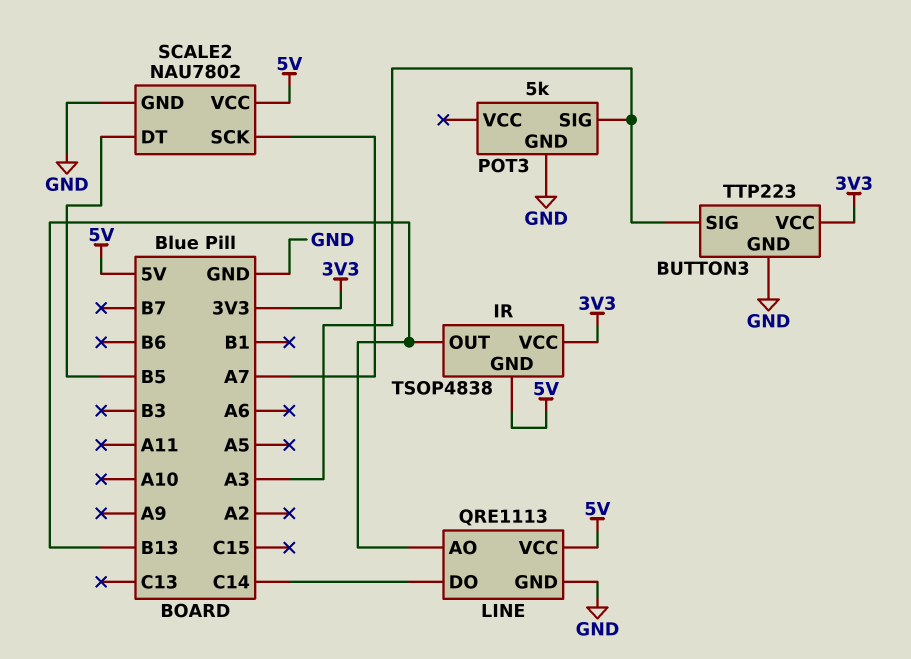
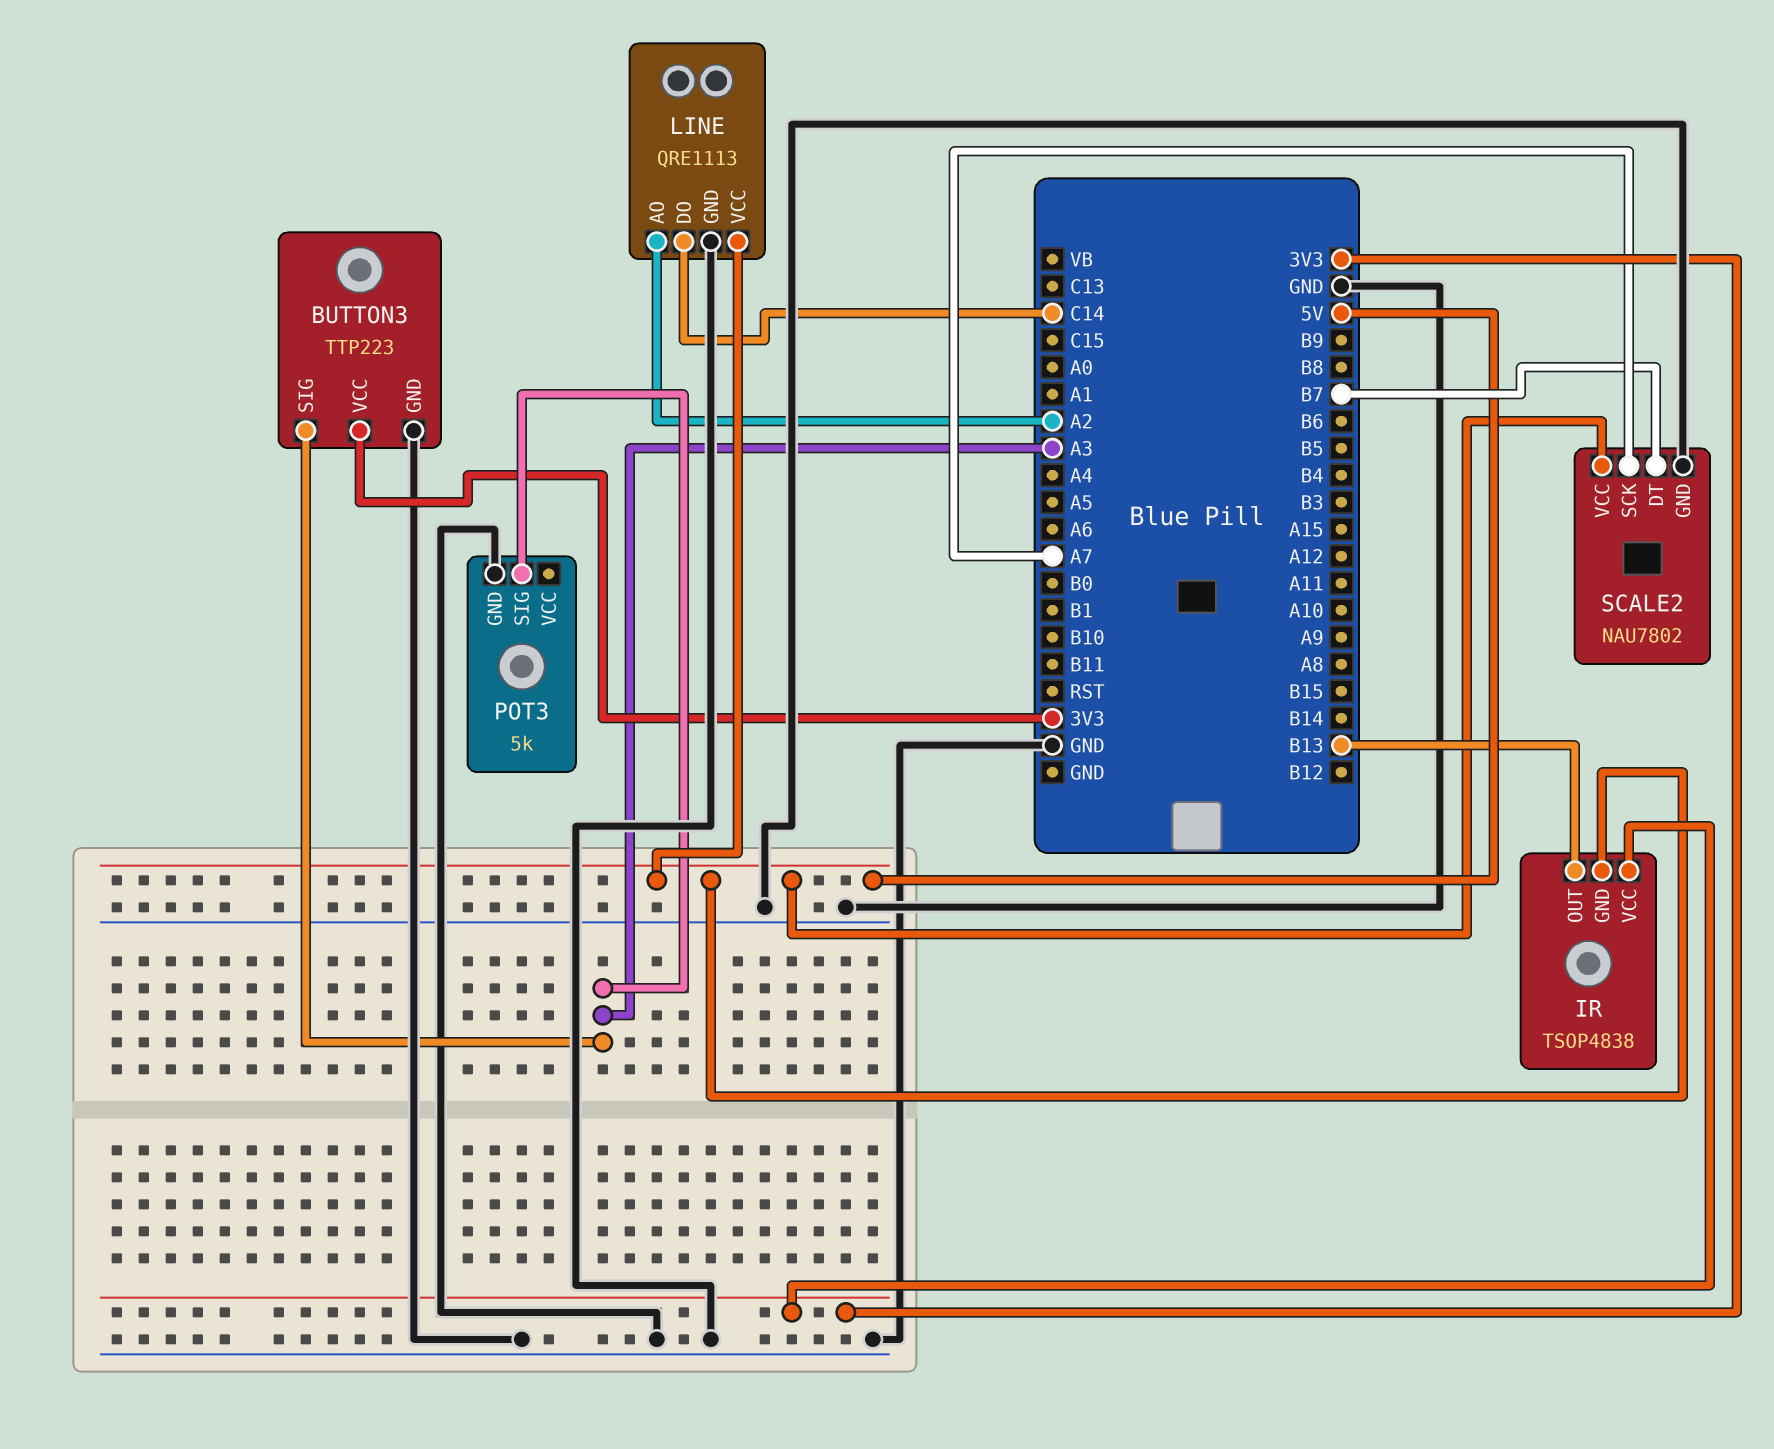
LINE pin AO: B13 -> A2
SCALE2 pin DT: B5 -> B7

